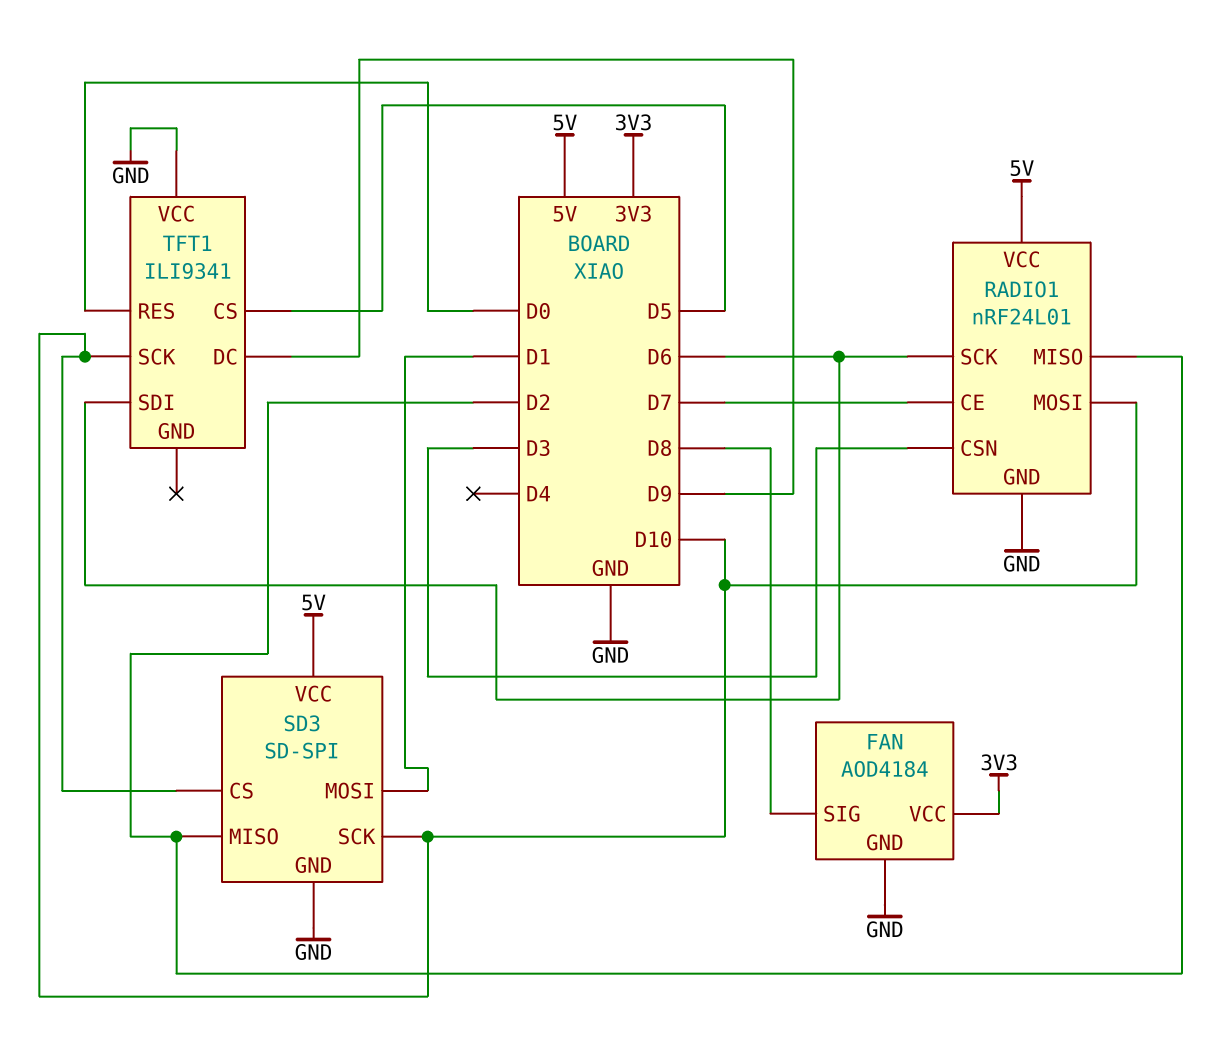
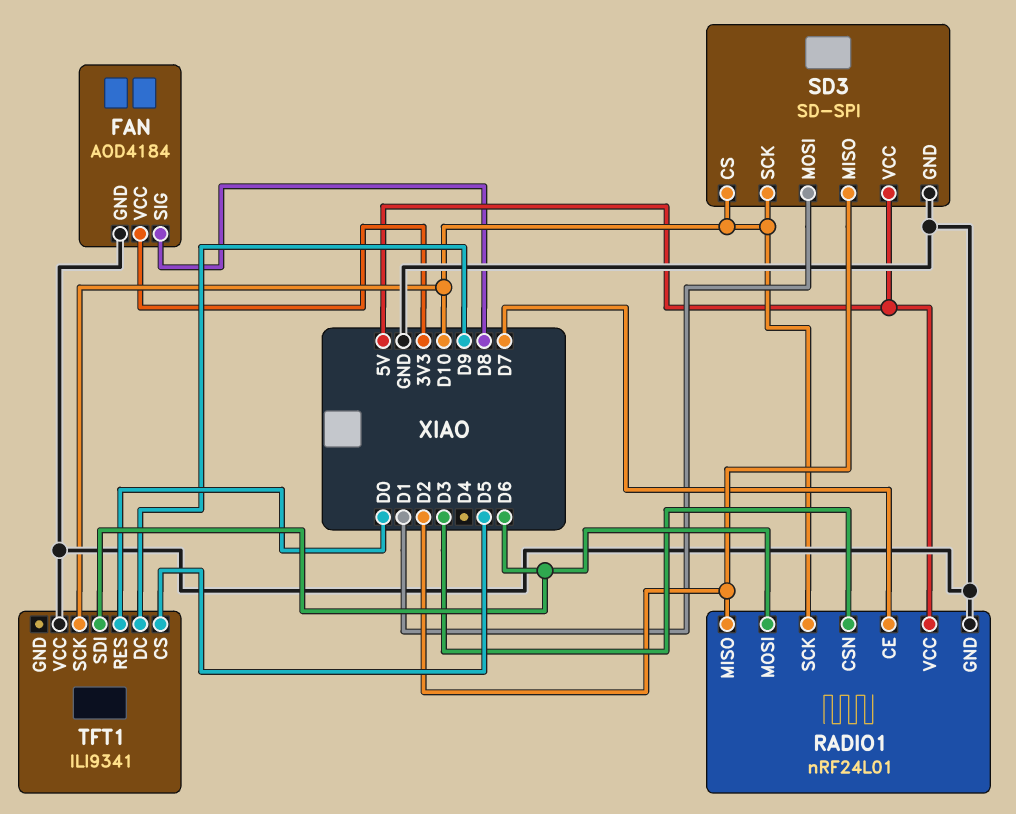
RADIO1 pin MOSI: D10 -> D6
RADIO1 pin SCK: D6 -> D10

